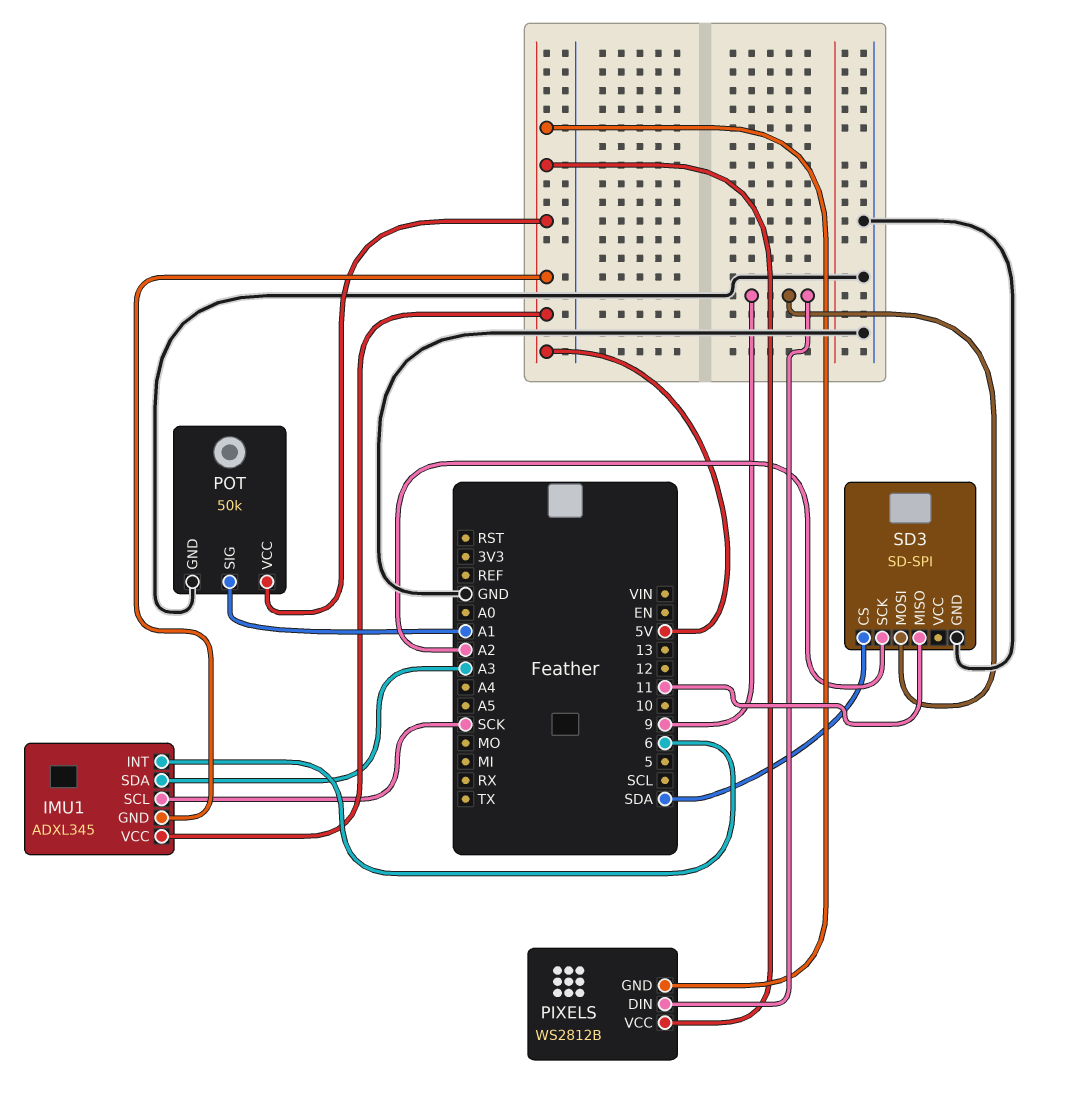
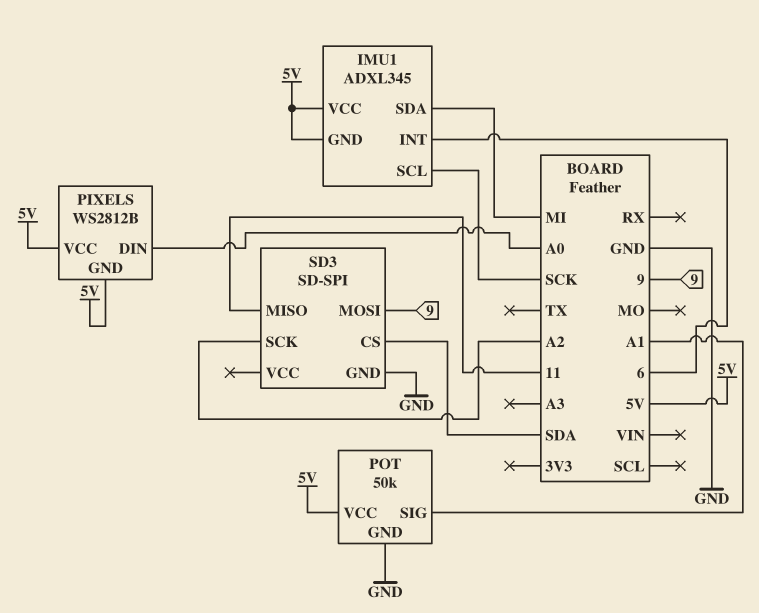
IMU1 pin SDA: A3 -> MI
PIXELS pin DIN: 9 -> A0

